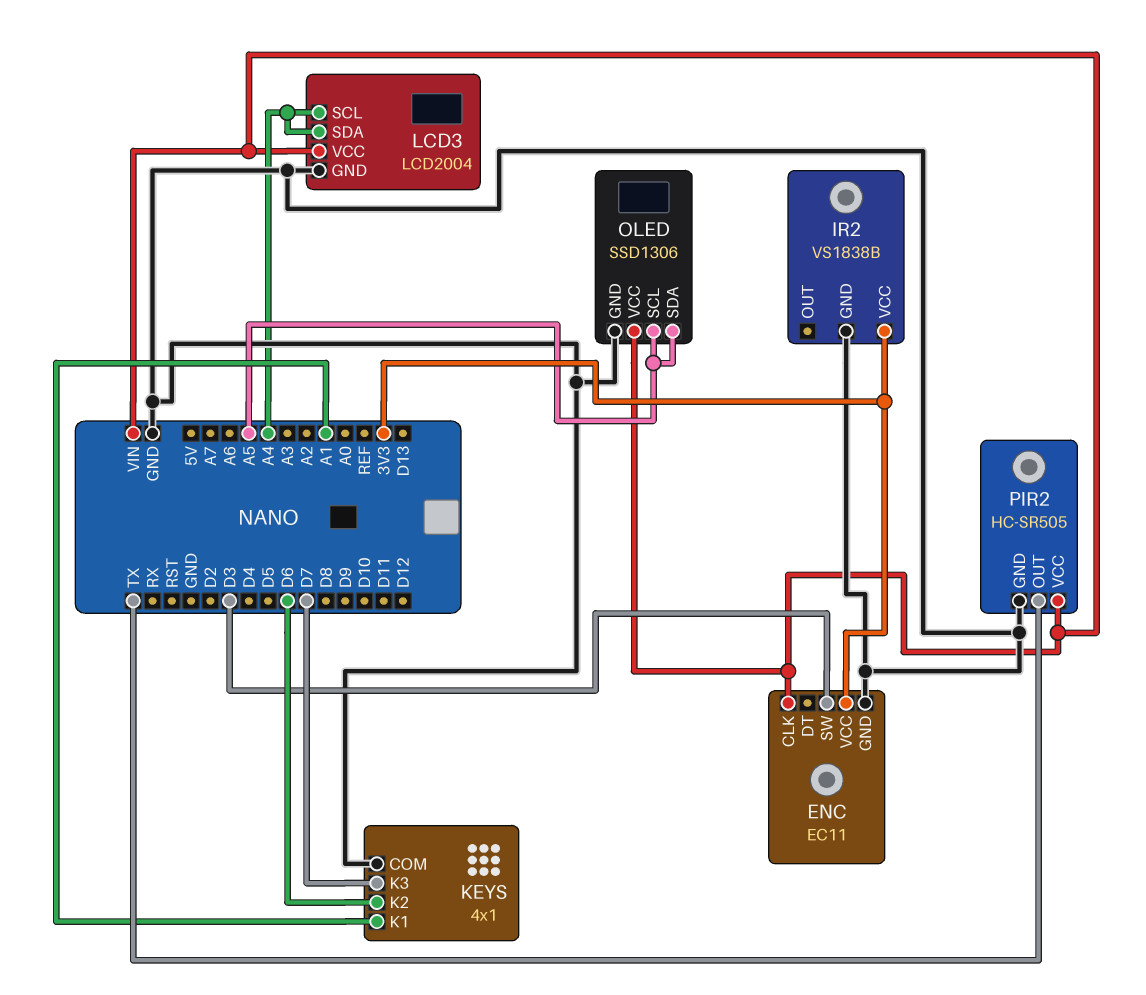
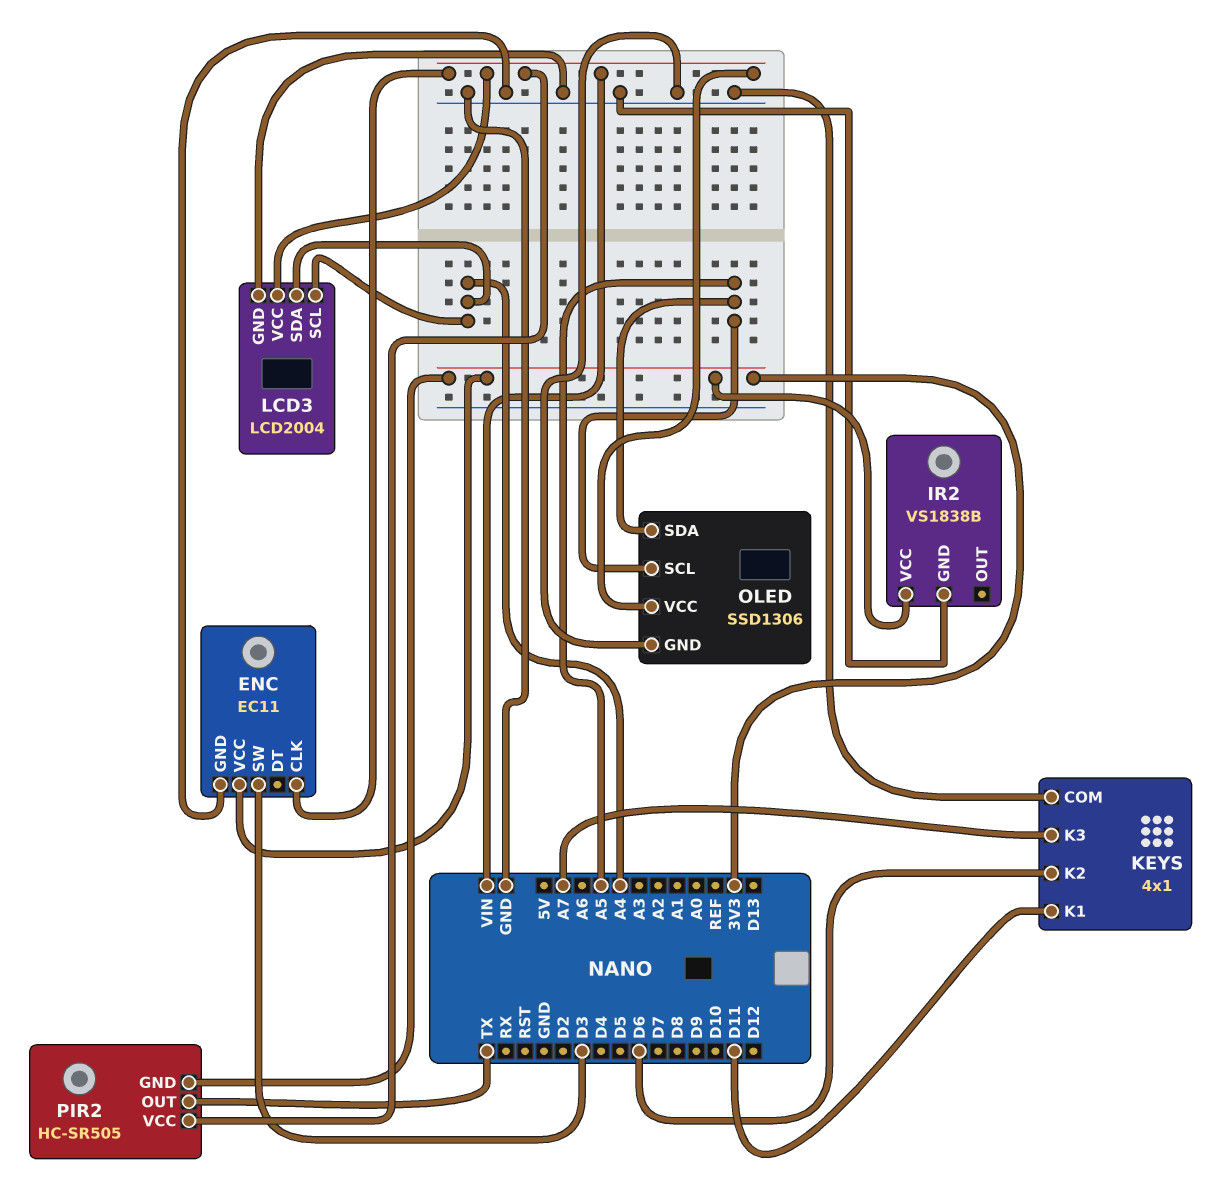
KEYS pin K1: A1 -> D11
KEYS pin K3: D7 -> A7
PIR2 pin GND: GND -> 3V3

